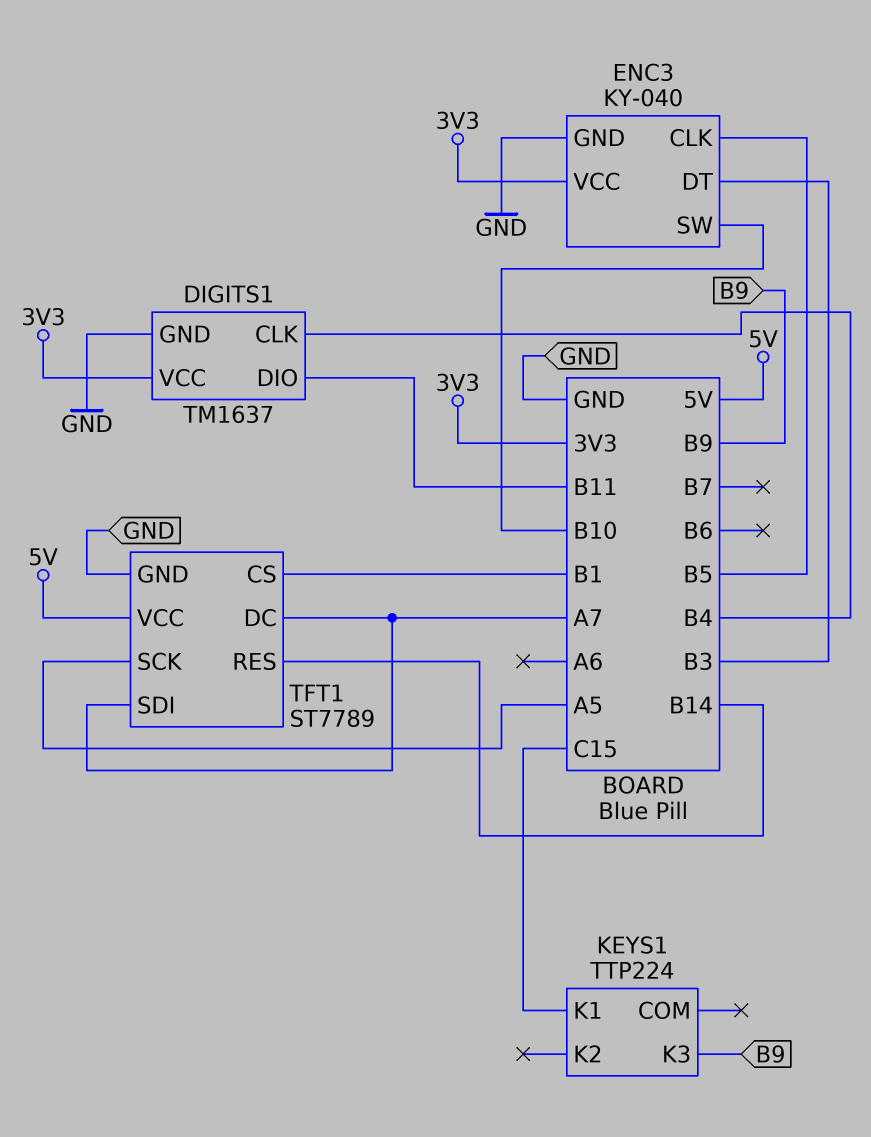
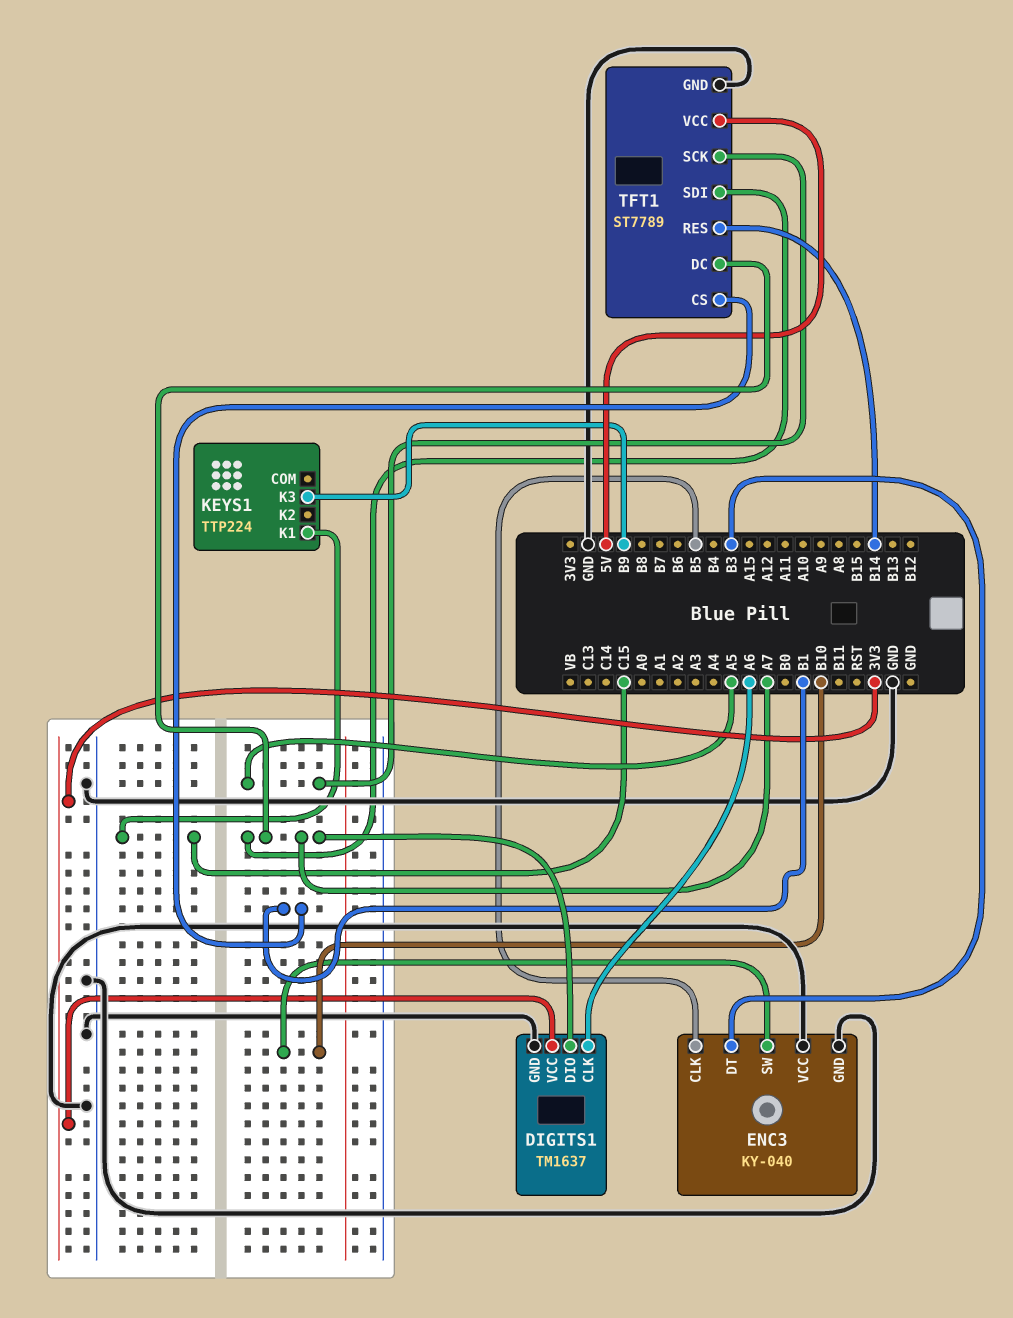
DIGITS1 pin CLK: B4 -> A6
DIGITS1 pin DIO: B11 -> A7
ENC3 pin VCC: 3V3 -> GND

